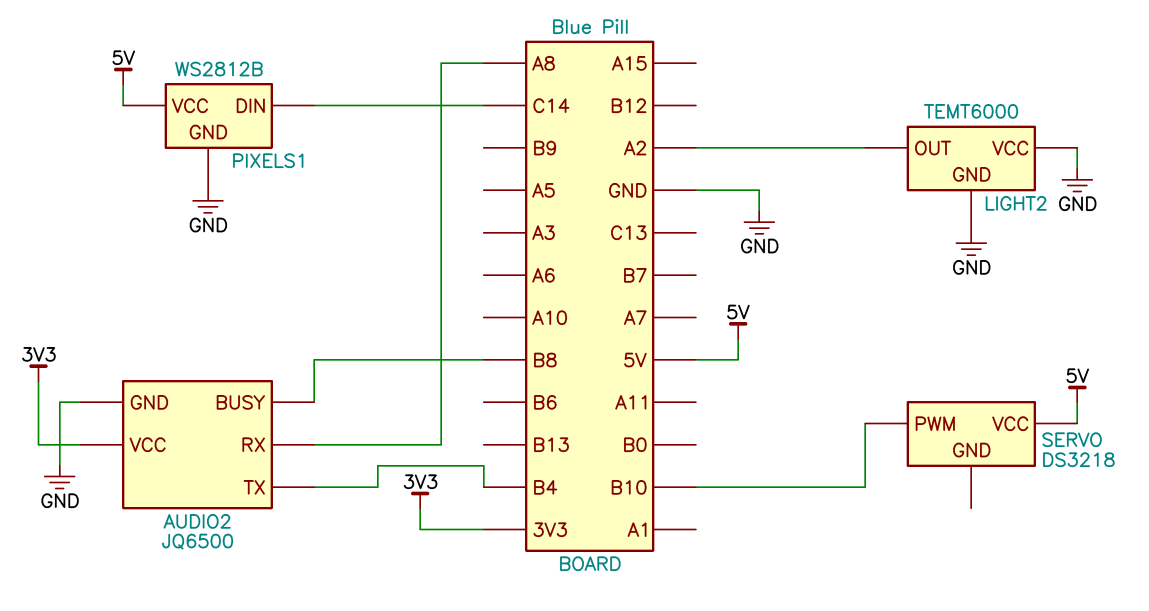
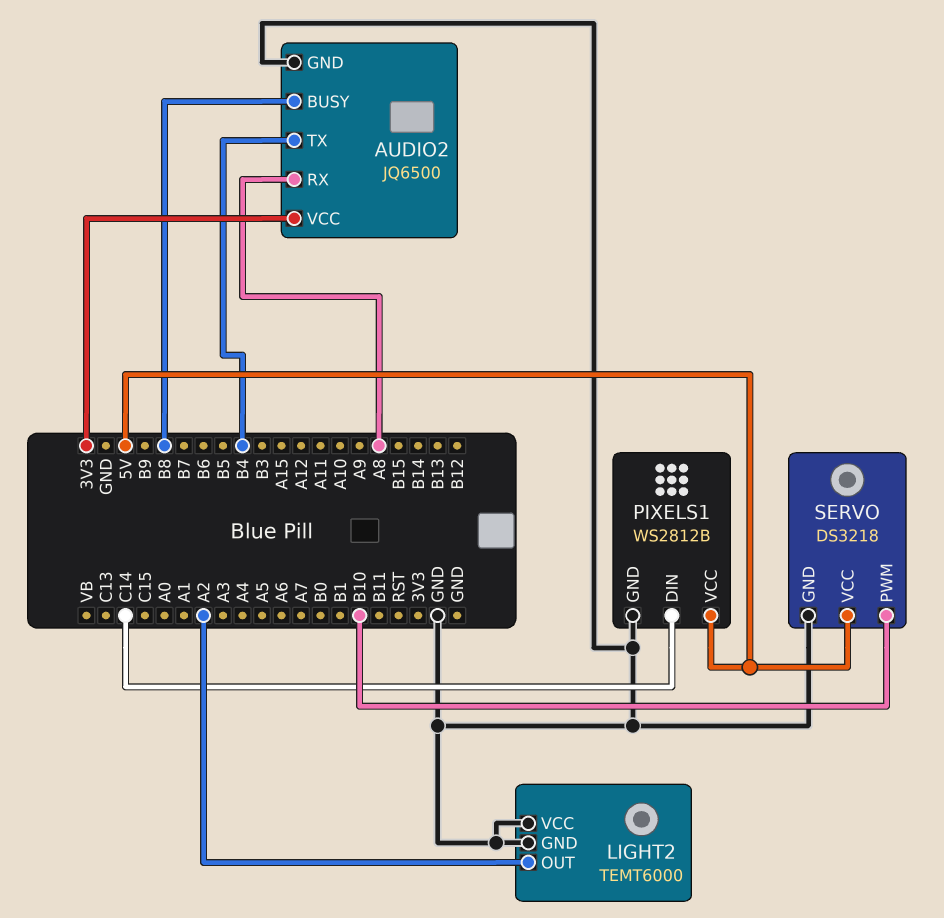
SERVO pin GND: none -> GND

